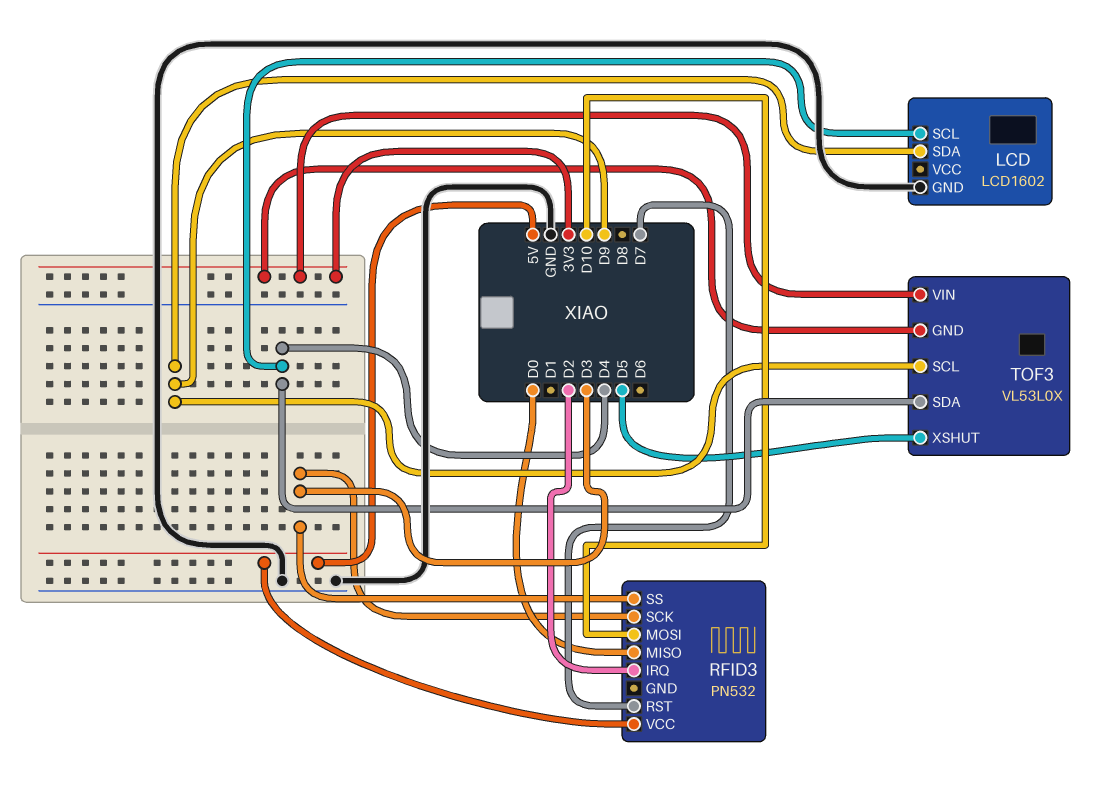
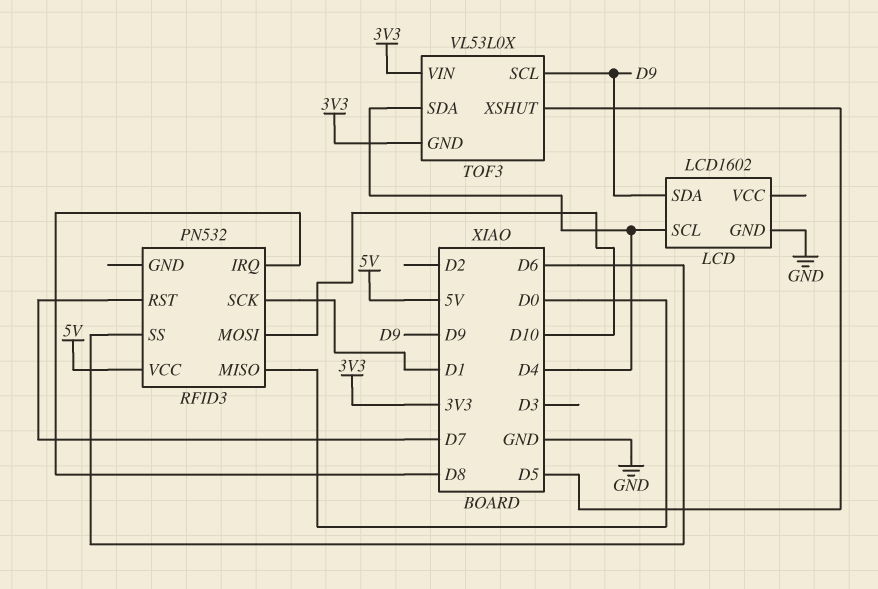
RFID3 pin IRQ: D2 -> D8
RFID3 pin SCK: D3 -> D1
RFID3 pin SS: D3 -> D6

